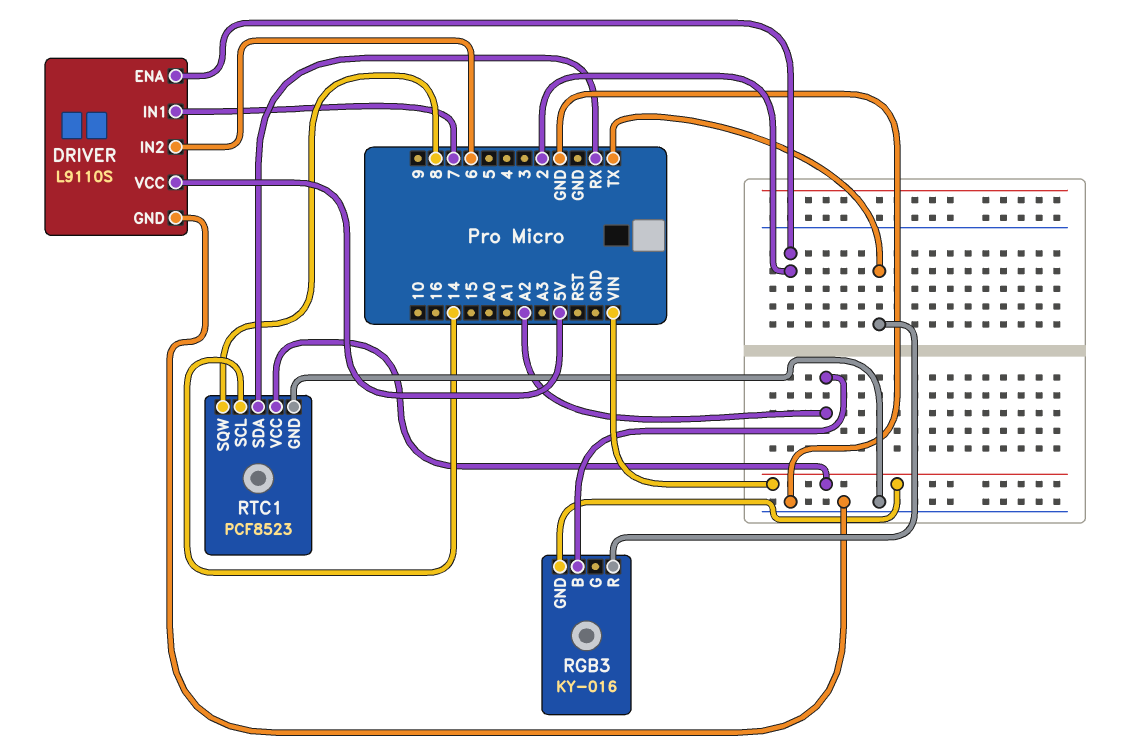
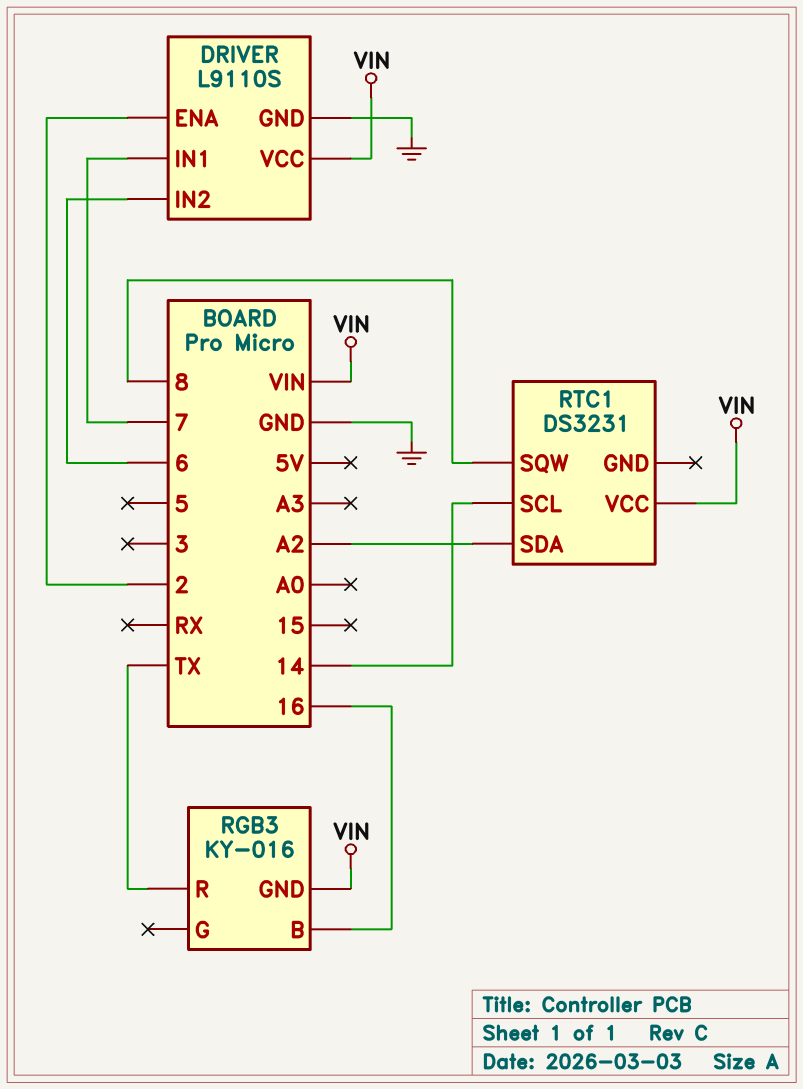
DRIVER pin VCC: 5V -> VIN
RGB3 pin B: A2 -> 16
RTC1: PCF8523 -> DS3231
RTC1 pin GND: GND -> none
RTC1 pin SDA: RX -> A2

